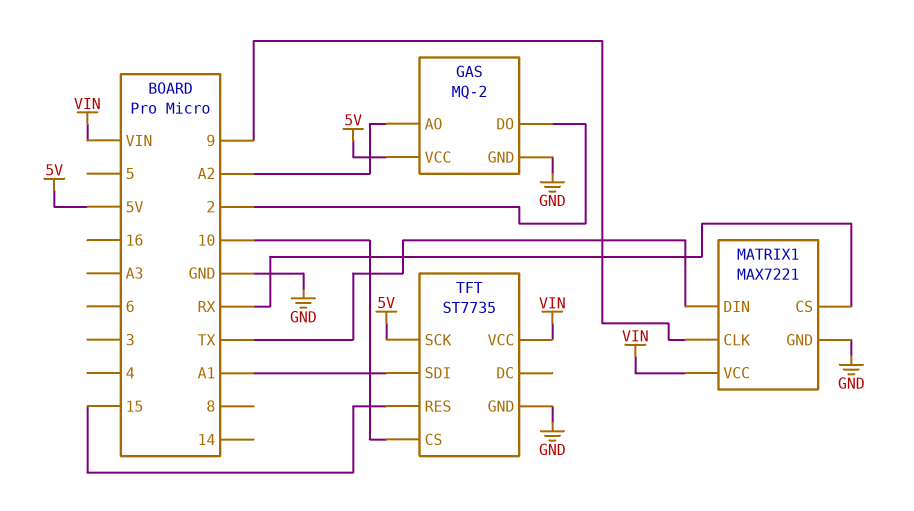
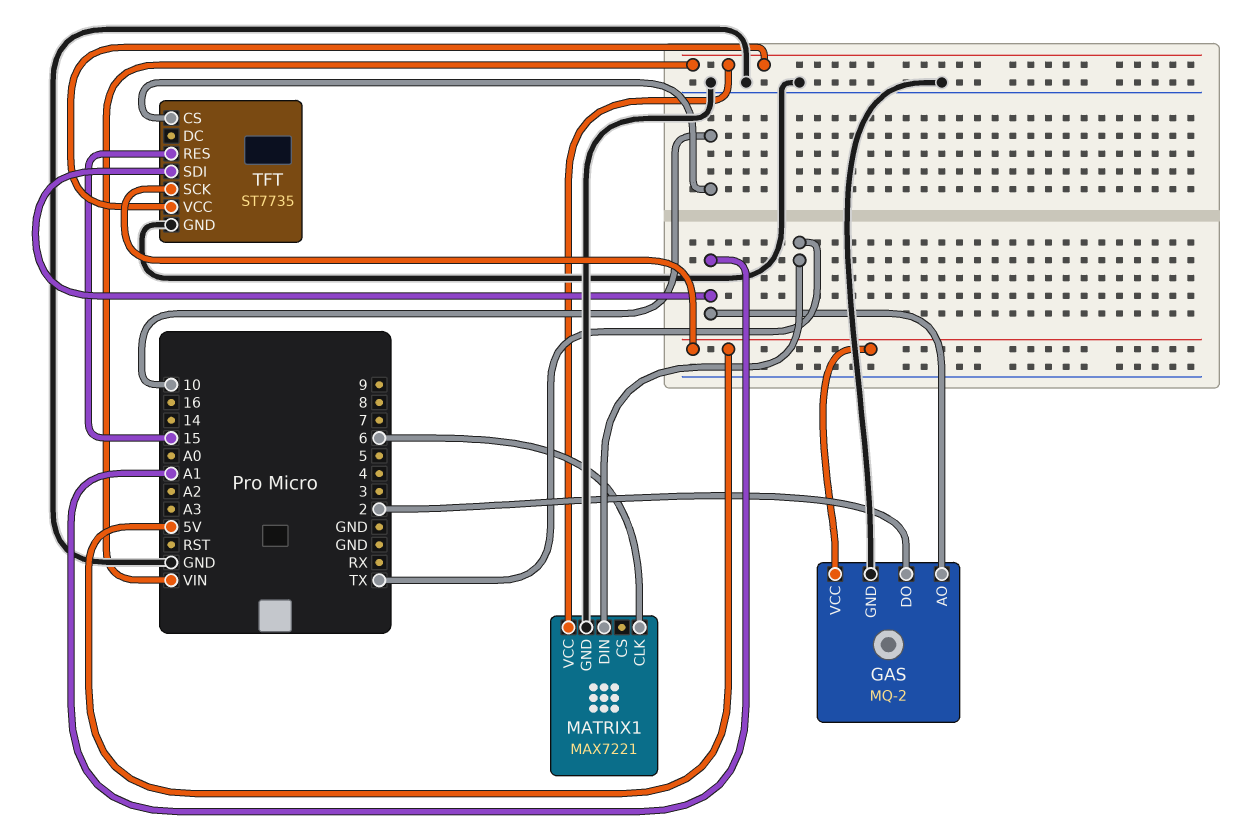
GAS pin AO: A2 -> A1
MATRIX1 pin CLK: 9 -> 6
MATRIX1 pin CS: RX -> none

